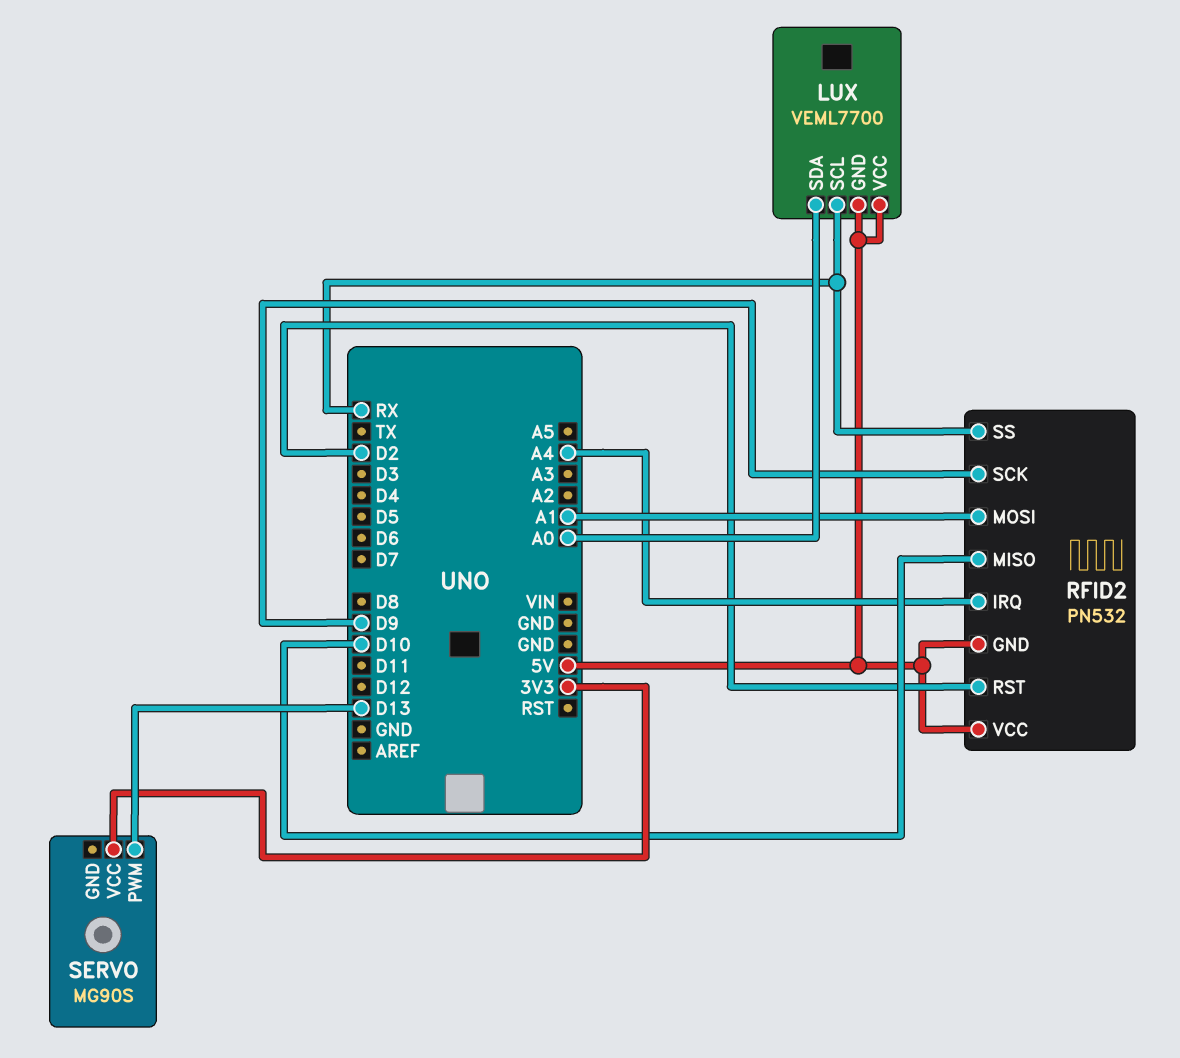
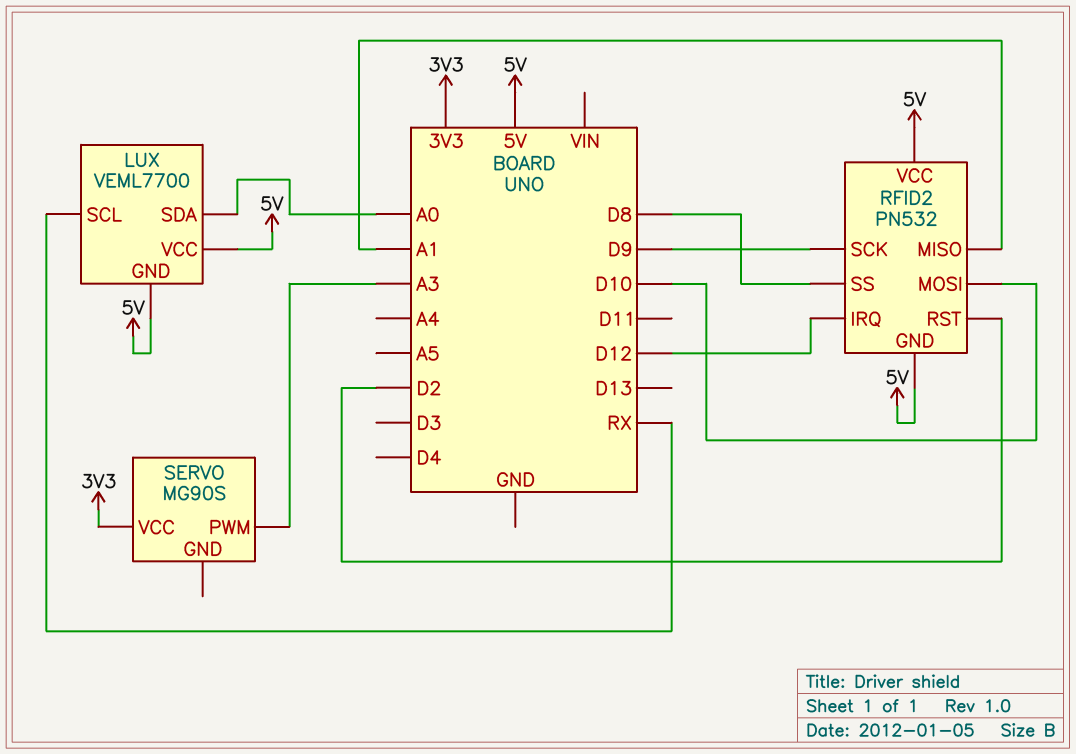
RFID2 pin IRQ: A4 -> D12
RFID2 pin MISO: D10 -> A1
RFID2 pin MOSI: A1 -> D10
RFID2 pin SS: RX -> D8
SERVO pin PWM: D13 -> A3

